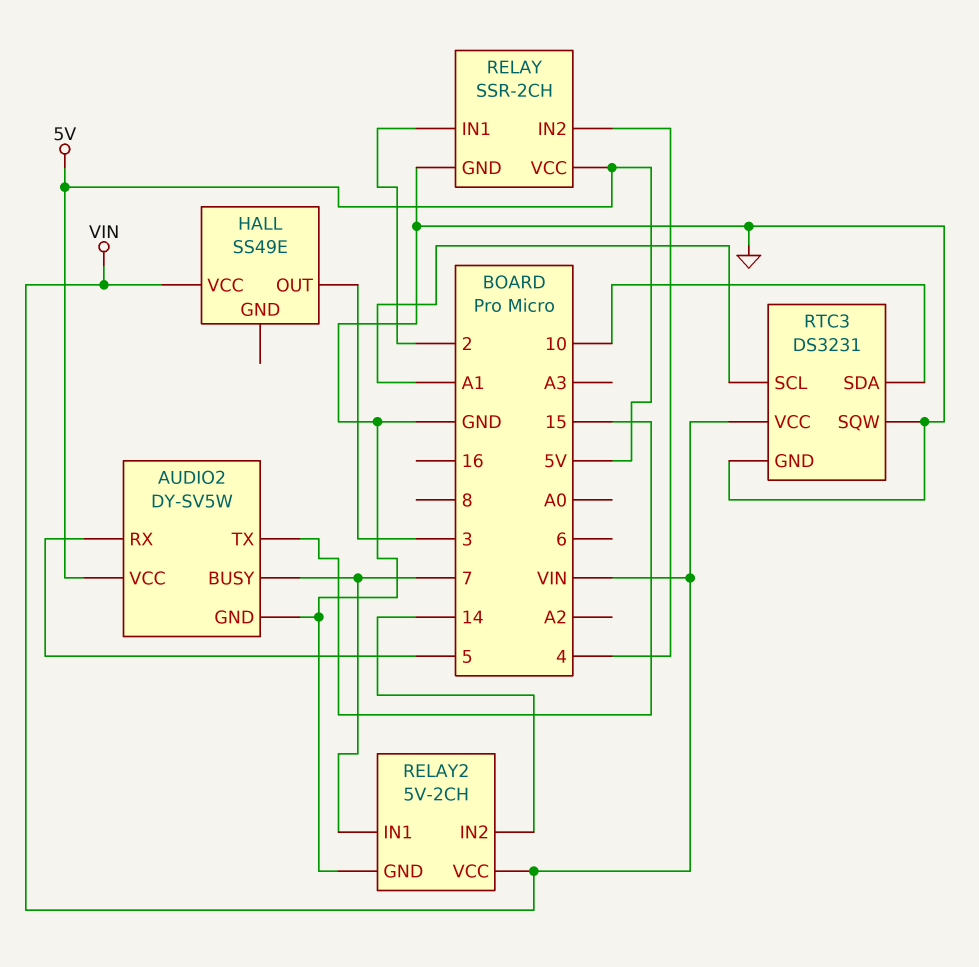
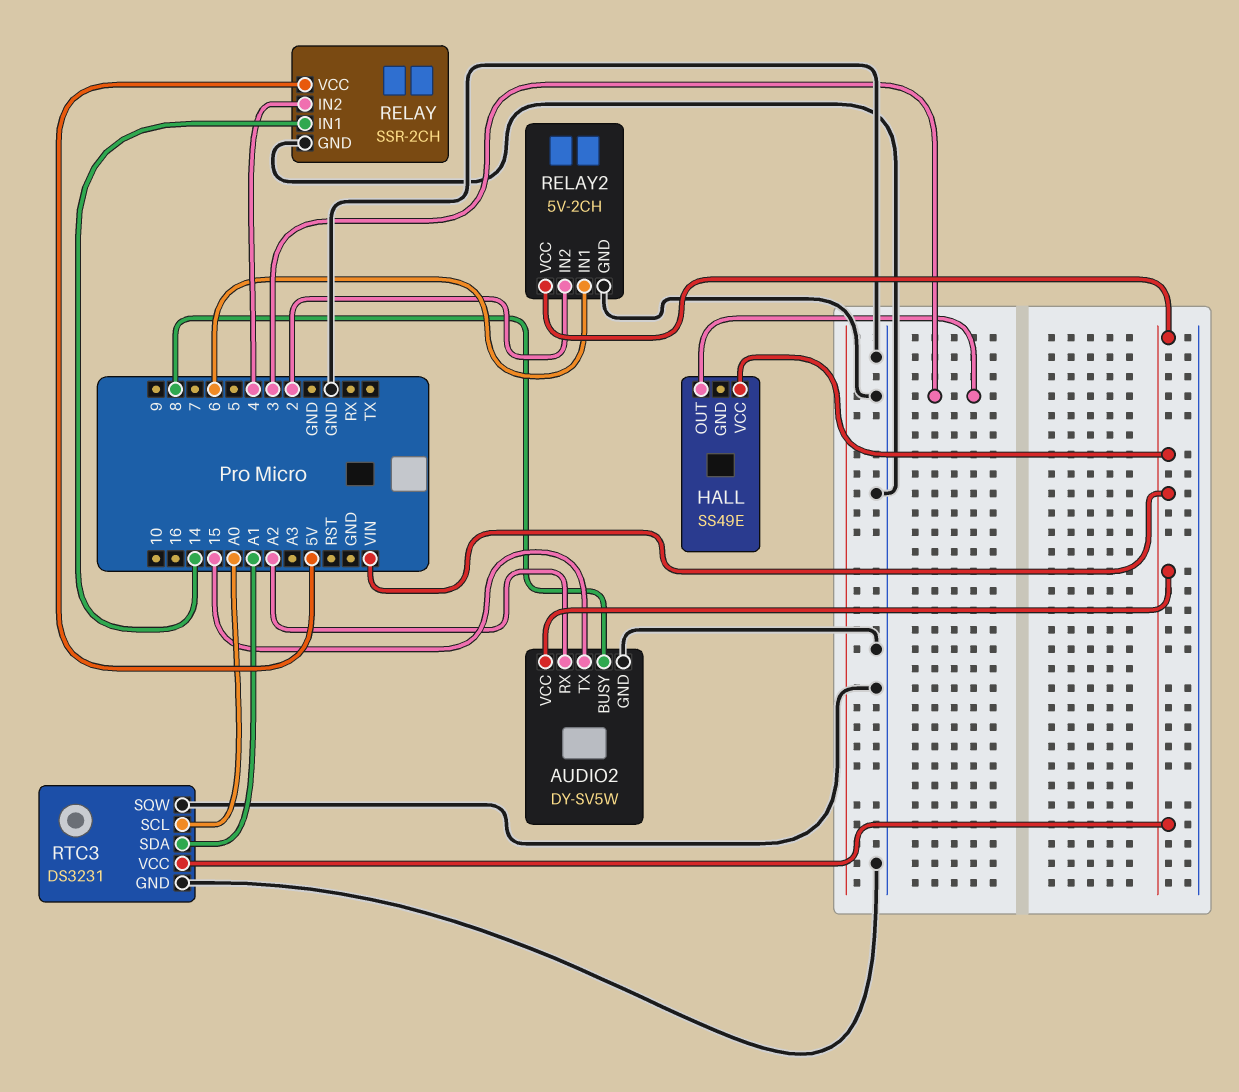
AUDIO2 pin BUSY: 7 -> 8
AUDIO2 pin RX: 5 -> A2
AUDIO2 pin VCC: 5V -> VIN
RELAY pin IN1: 2 -> 14
RELAY2 pin IN1: 7 -> 6
RELAY2 pin IN2: 14 -> 2
RTC3 pin SCL: A1 -> A0
RTC3 pin SDA: 10 -> A1

